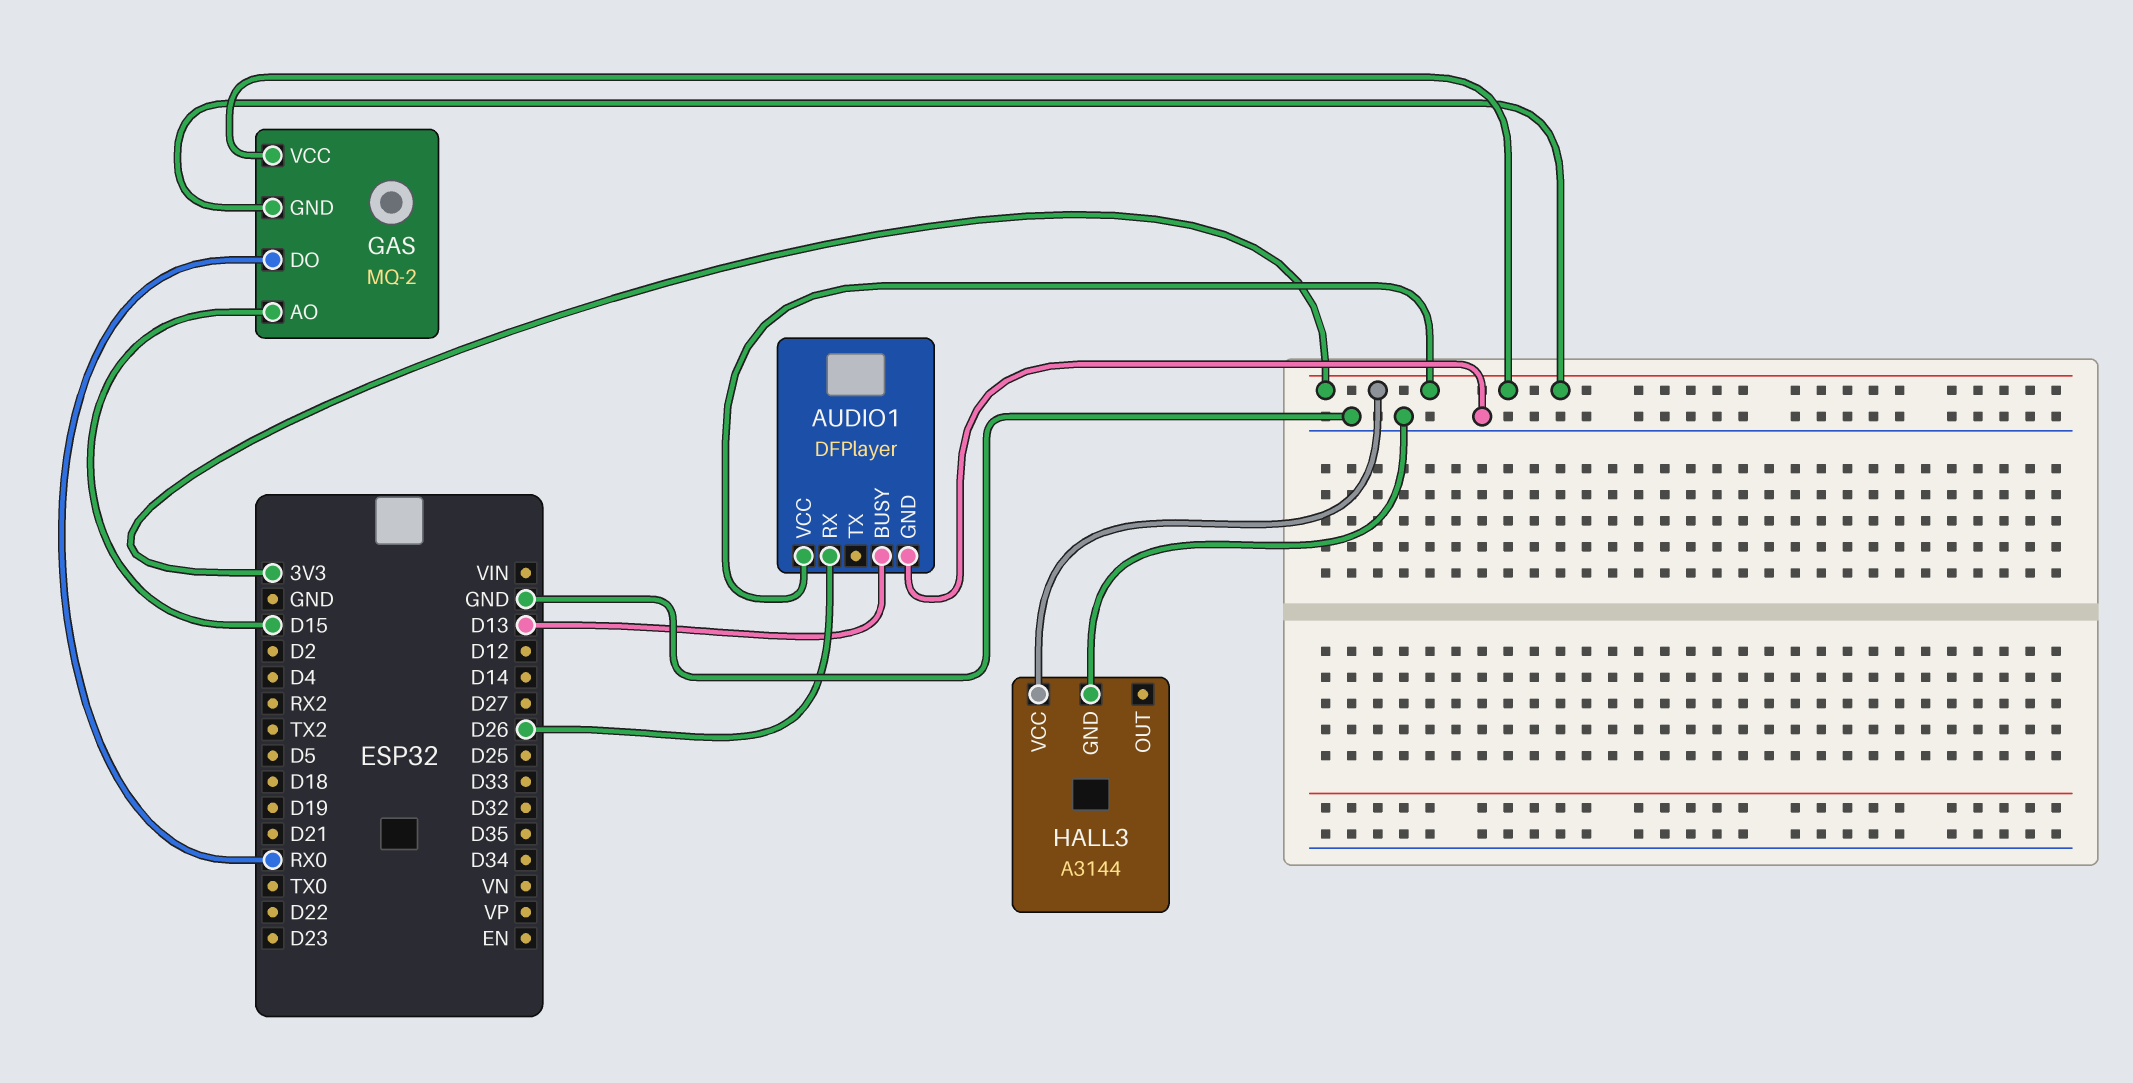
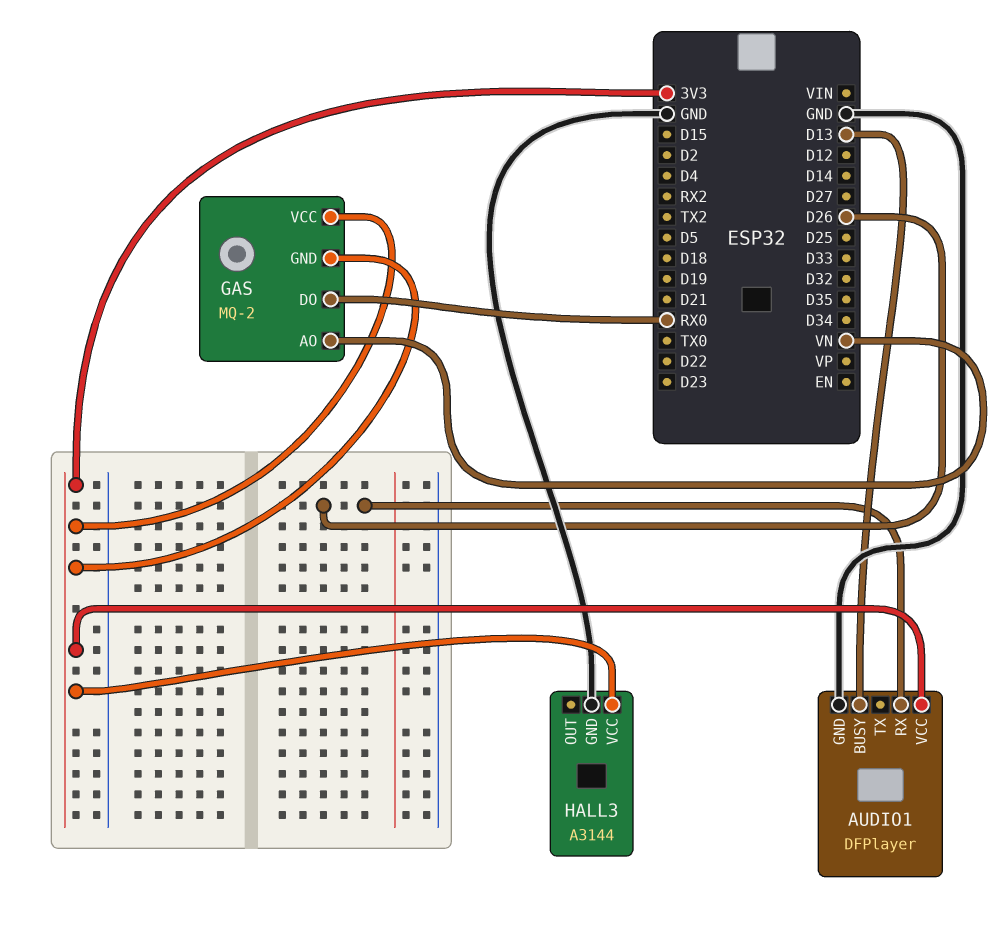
GAS pin AO: D15 -> VN

